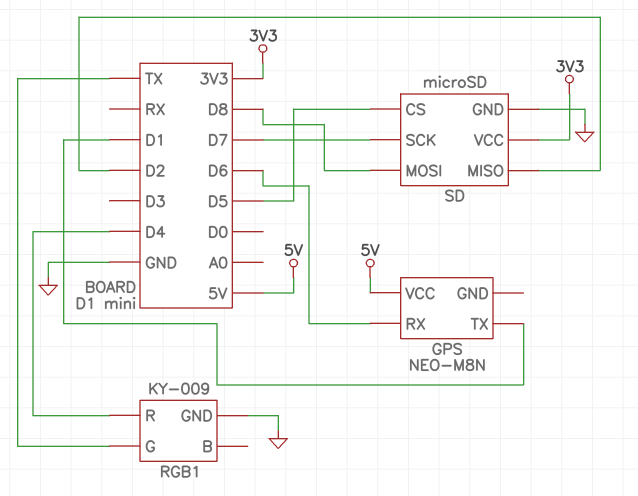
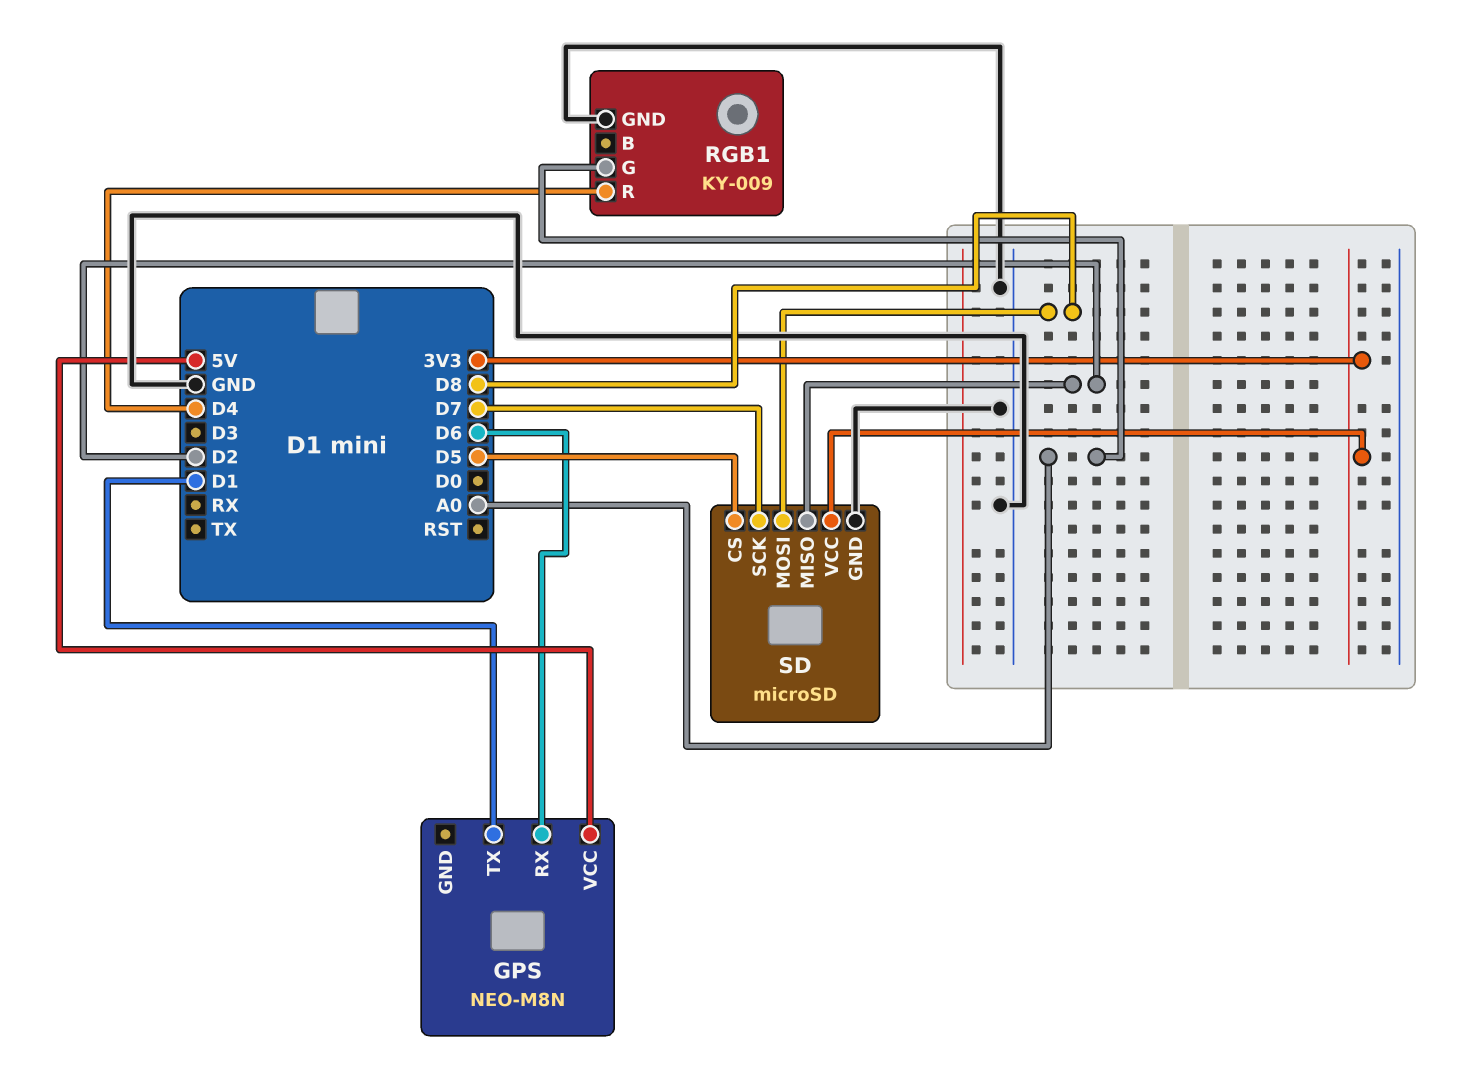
RGB1 pin G: TX -> A0

